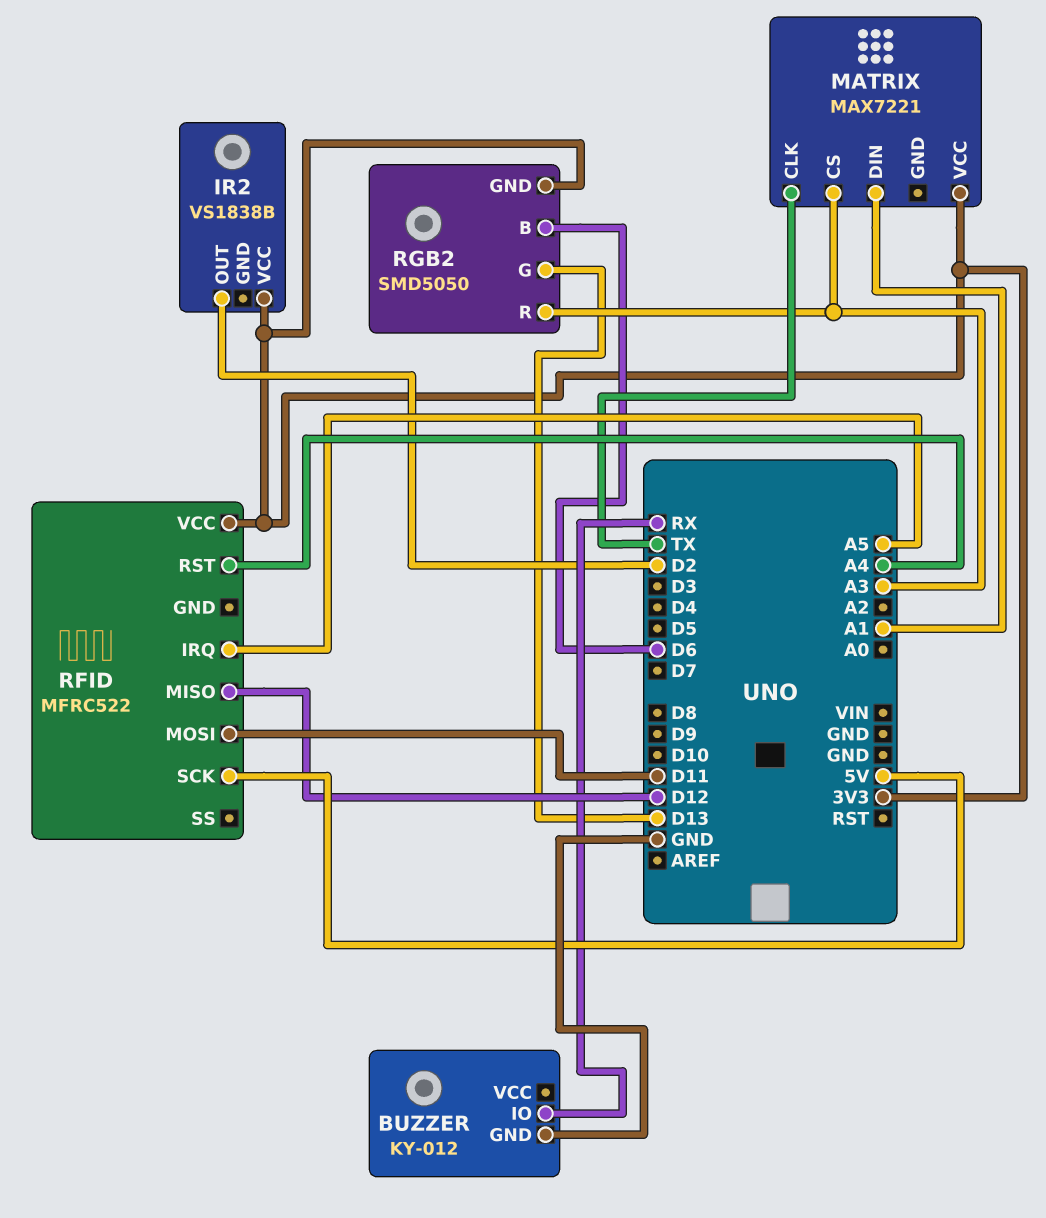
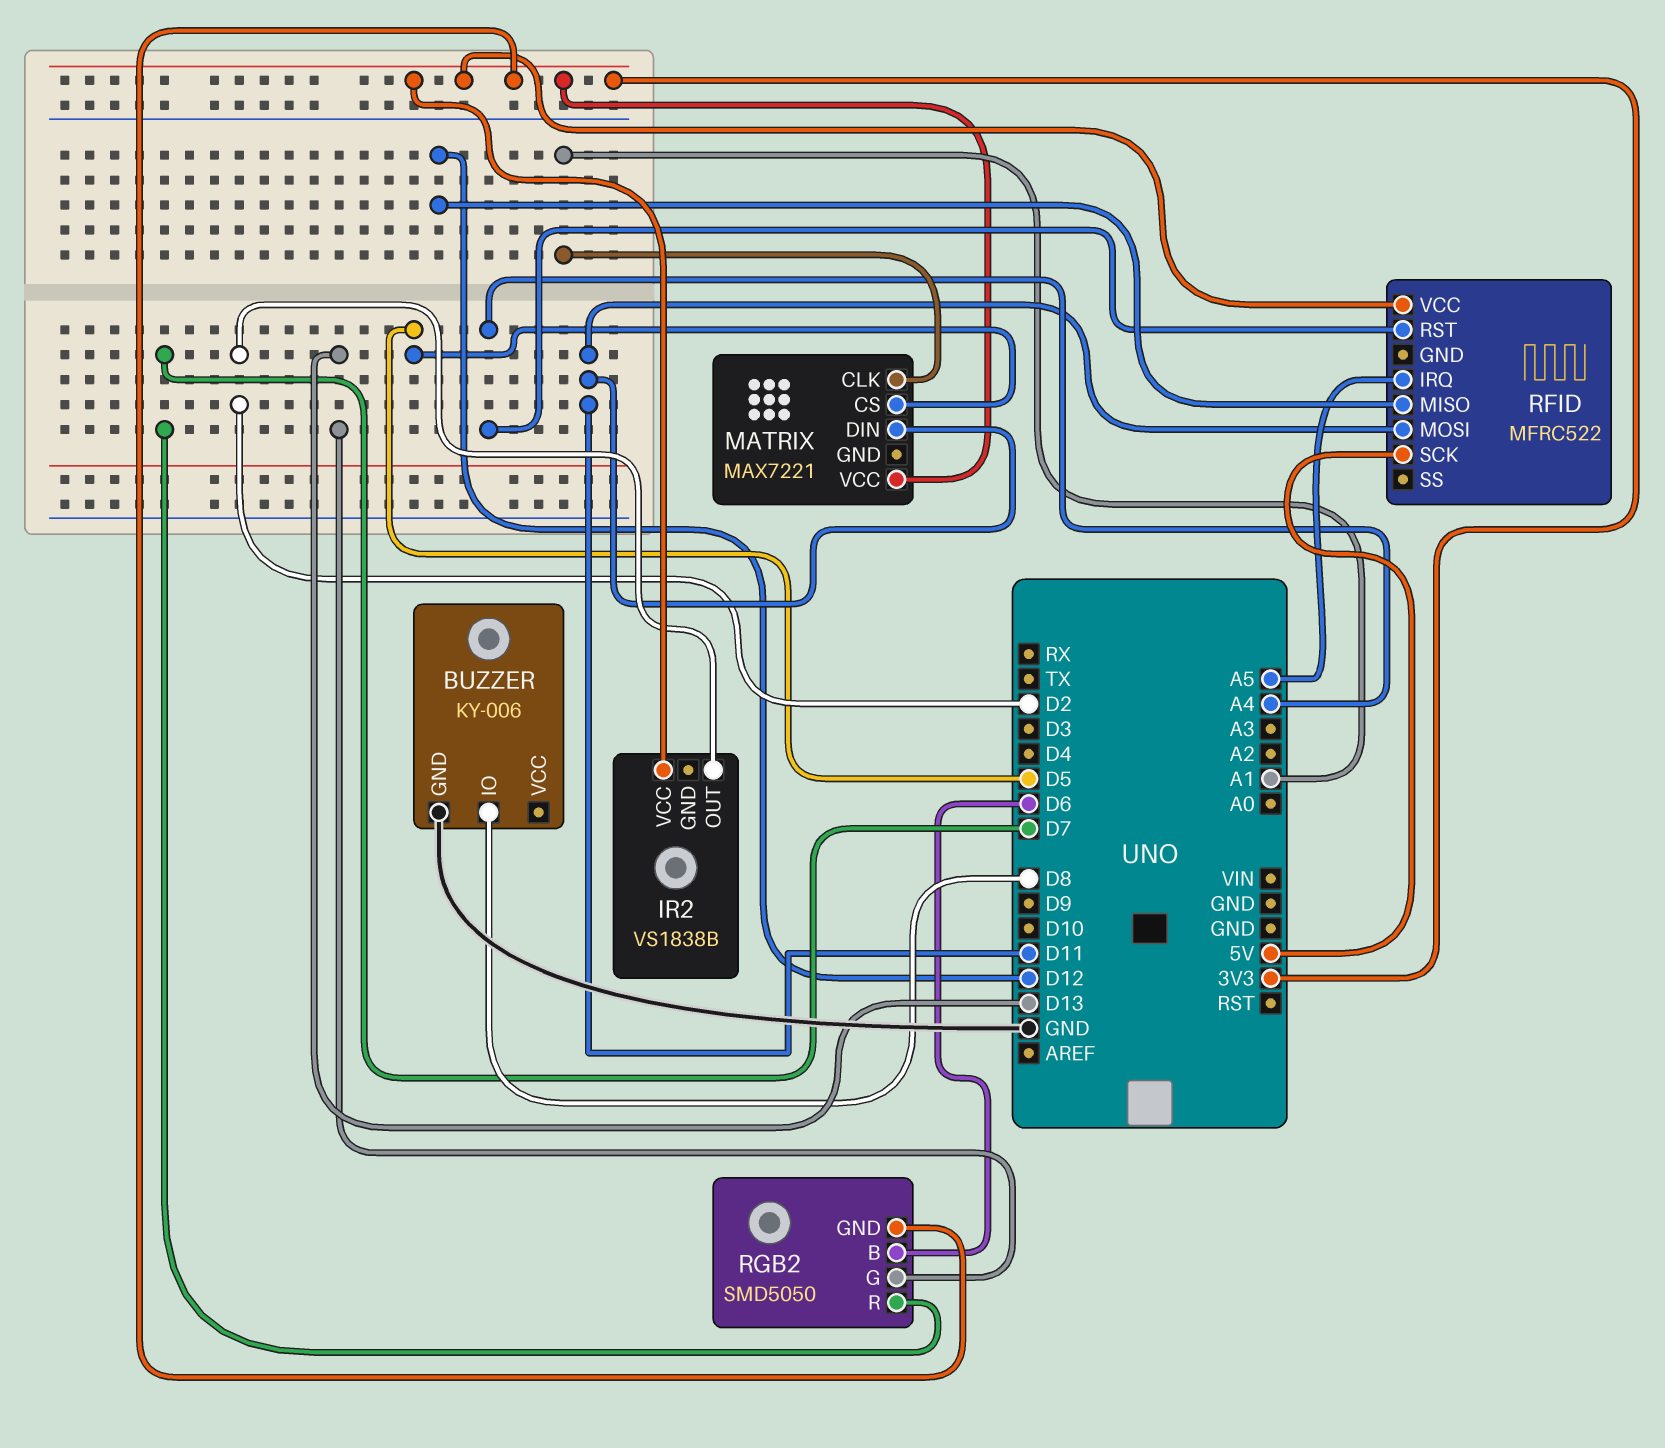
BUZZER: KY-012 -> KY-006
BUZZER pin IO: RX -> D8
MATRIX pin CLK: TX -> A1
MATRIX pin CS: A3 -> D5
MATRIX pin DIN: A1 -> D11
RGB2 pin R: A3 -> D7

